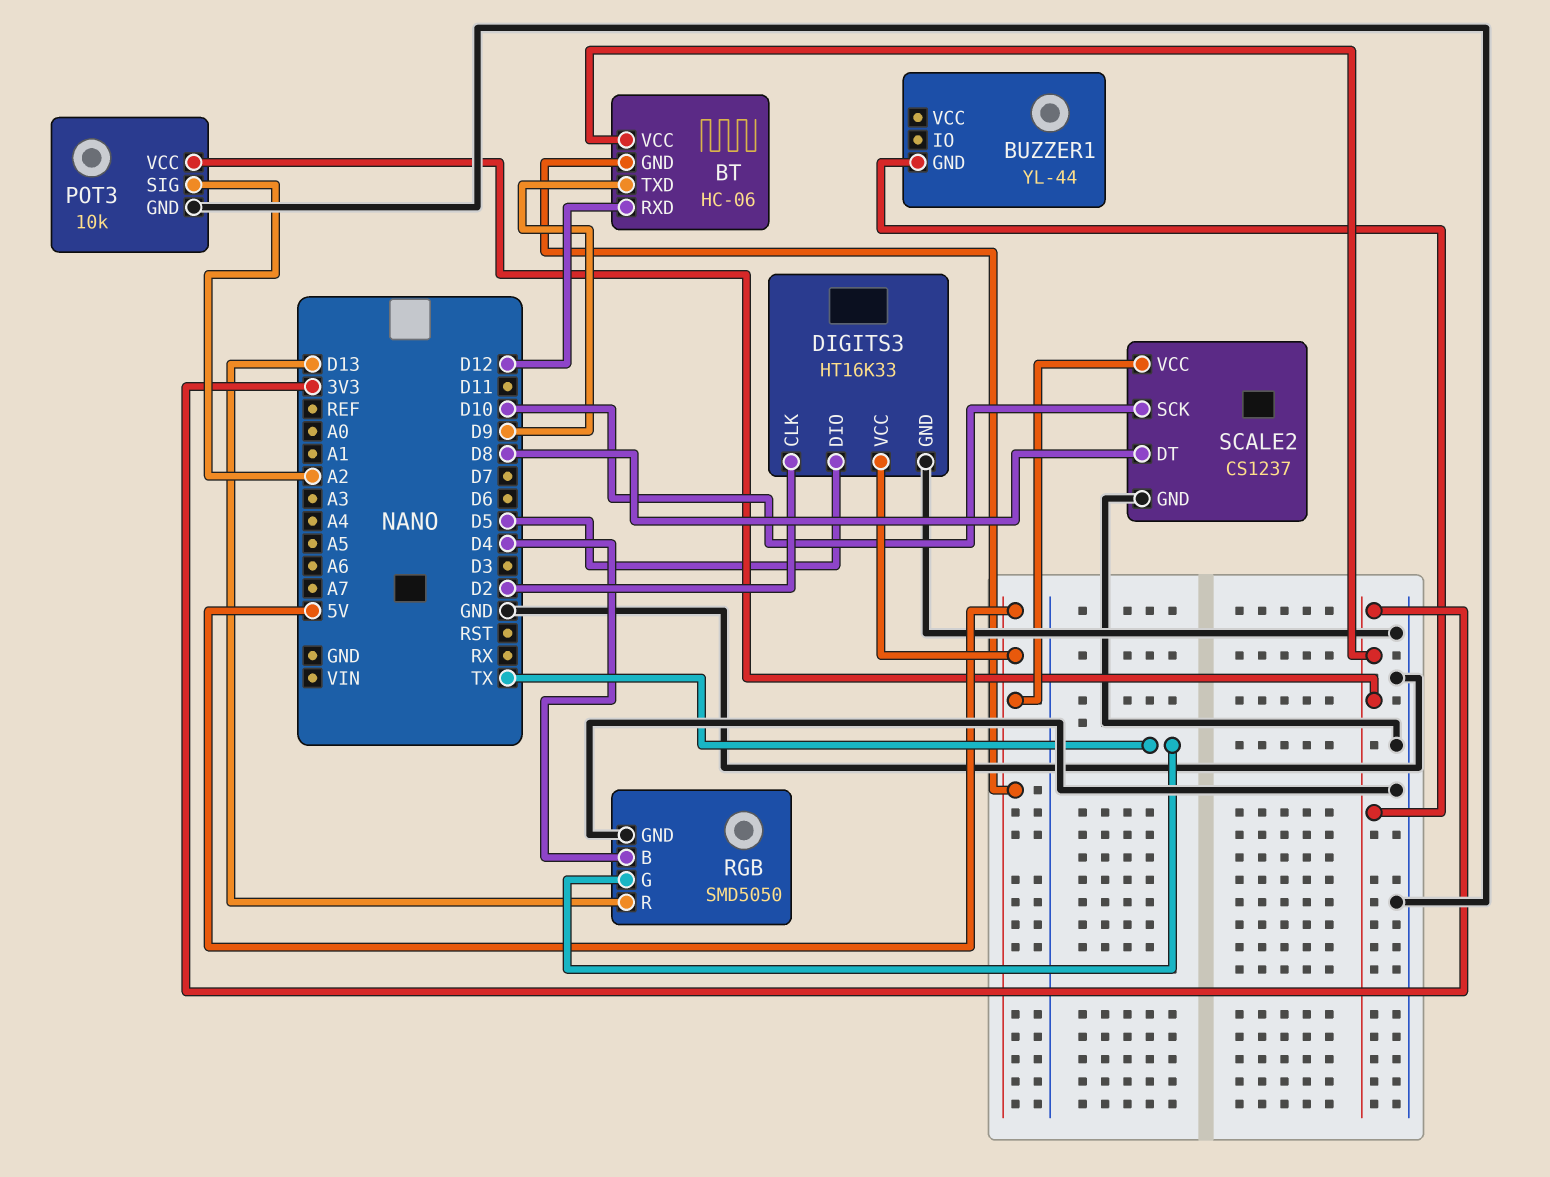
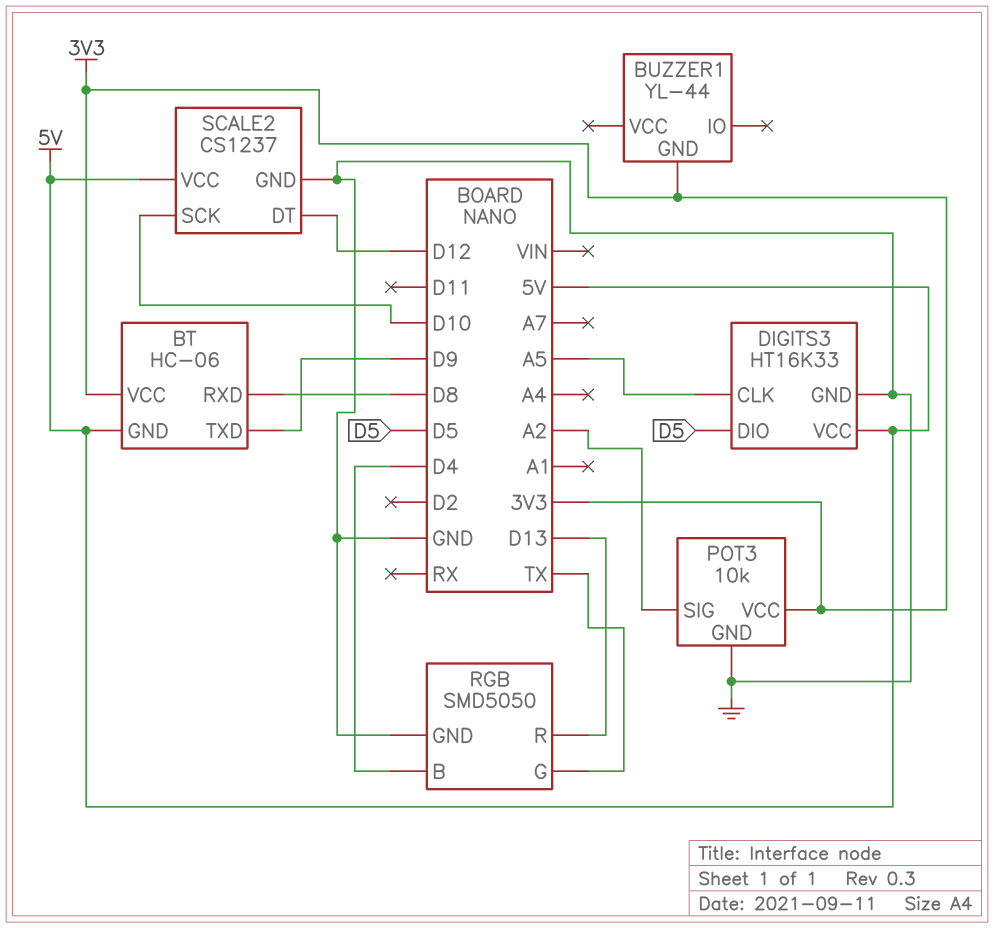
BT pin RXD: D12 -> D8
DIGITS3 pin CLK: D2 -> A5
SCALE2 pin DT: D8 -> D12

